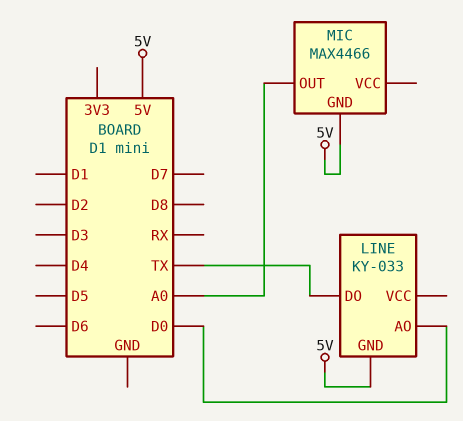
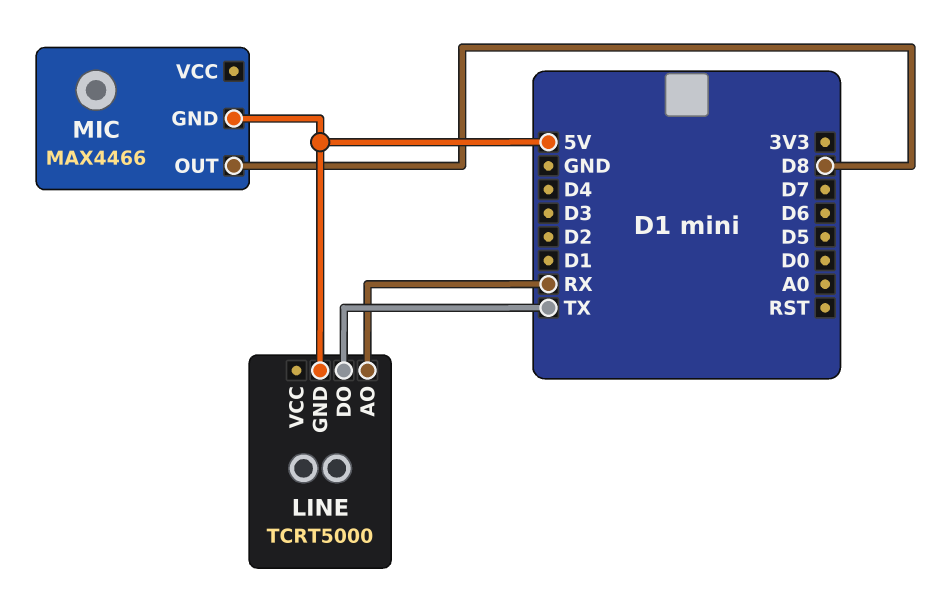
LINE: KY-033 -> TCRT5000
LINE pin AO: D0 -> RX
MIC pin OUT: A0 -> D8

